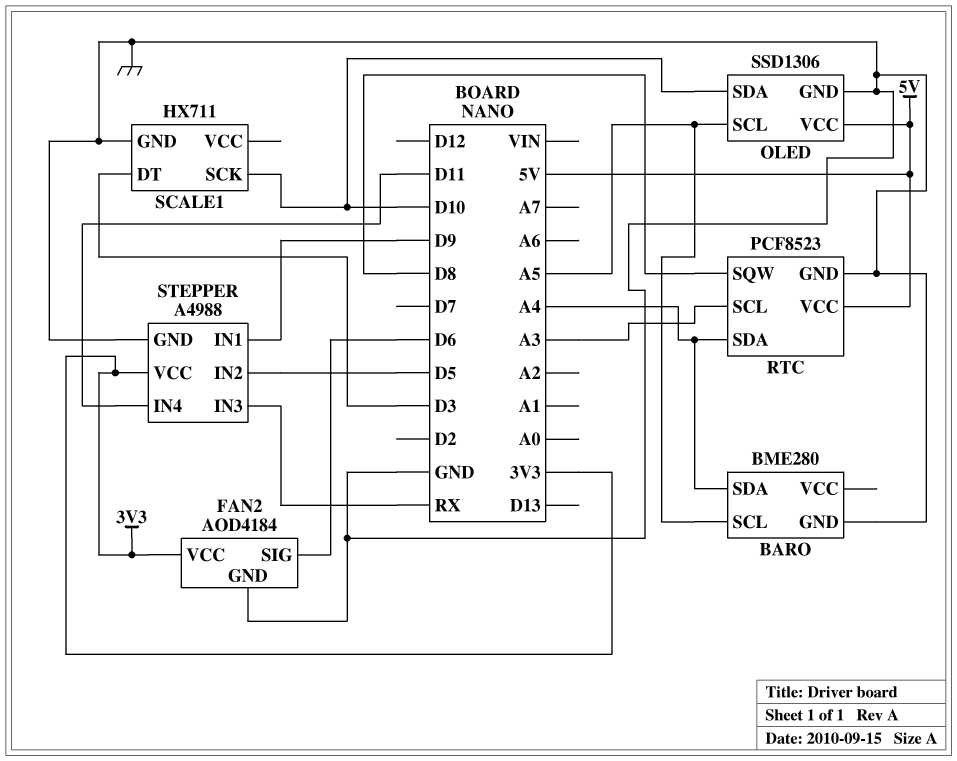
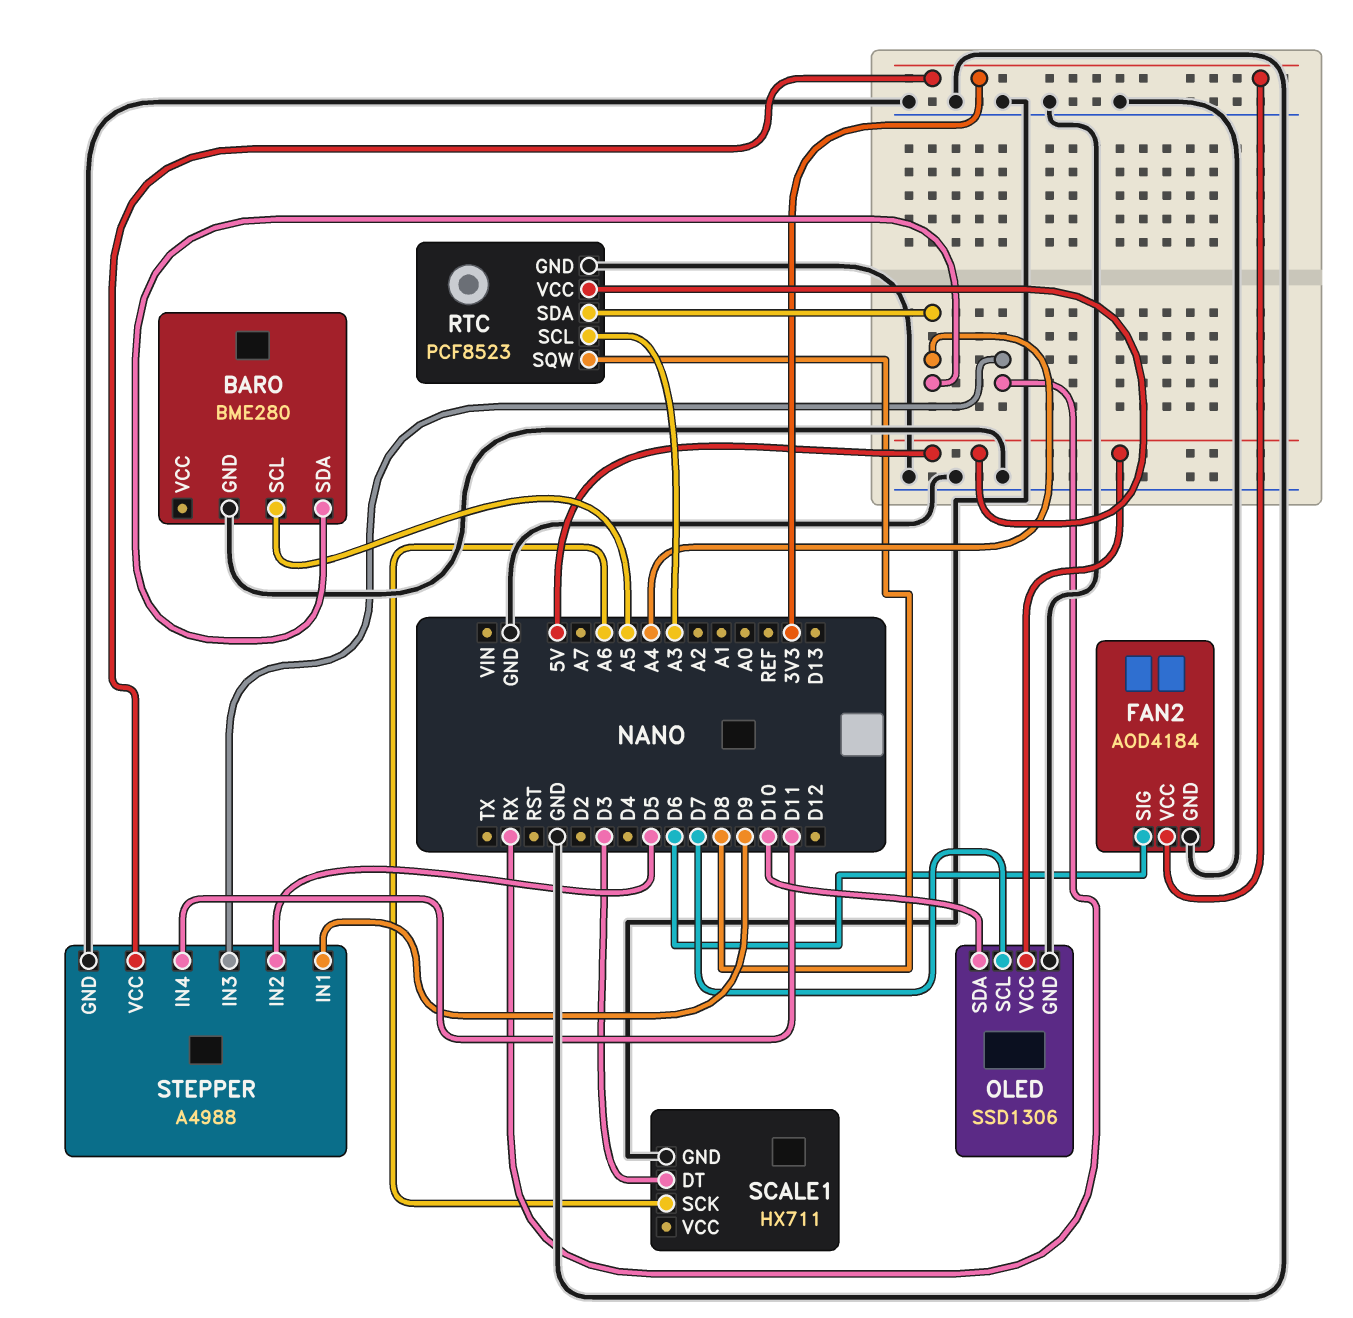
OLED pin SCL: A5 -> D7
SCALE1 pin SCK: D10 -> A6

